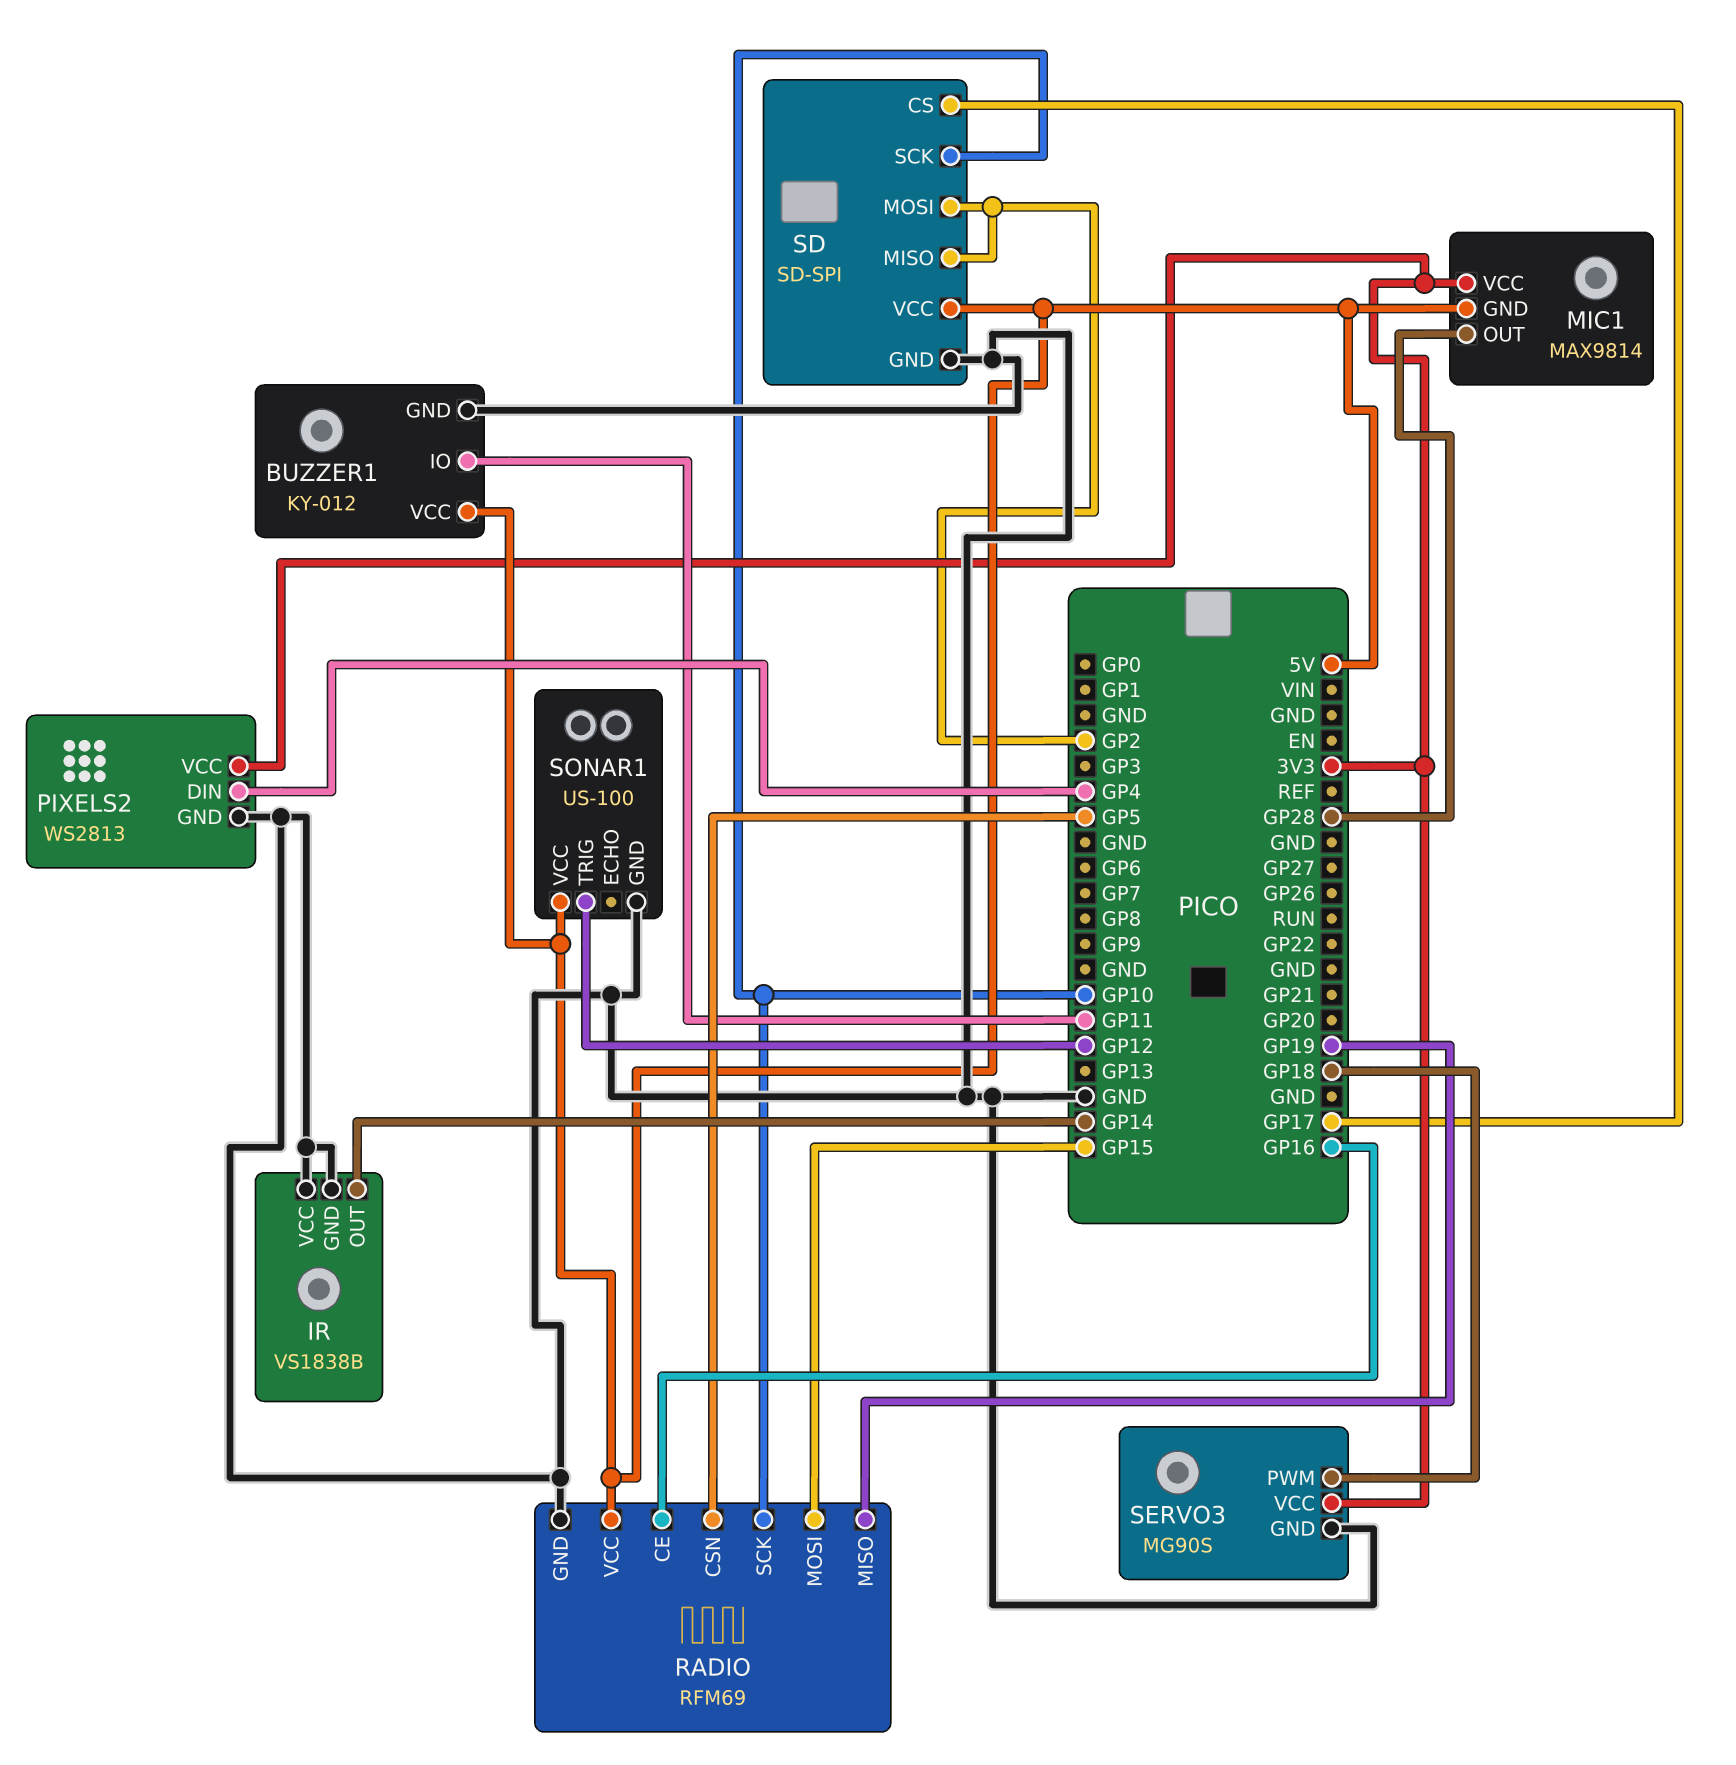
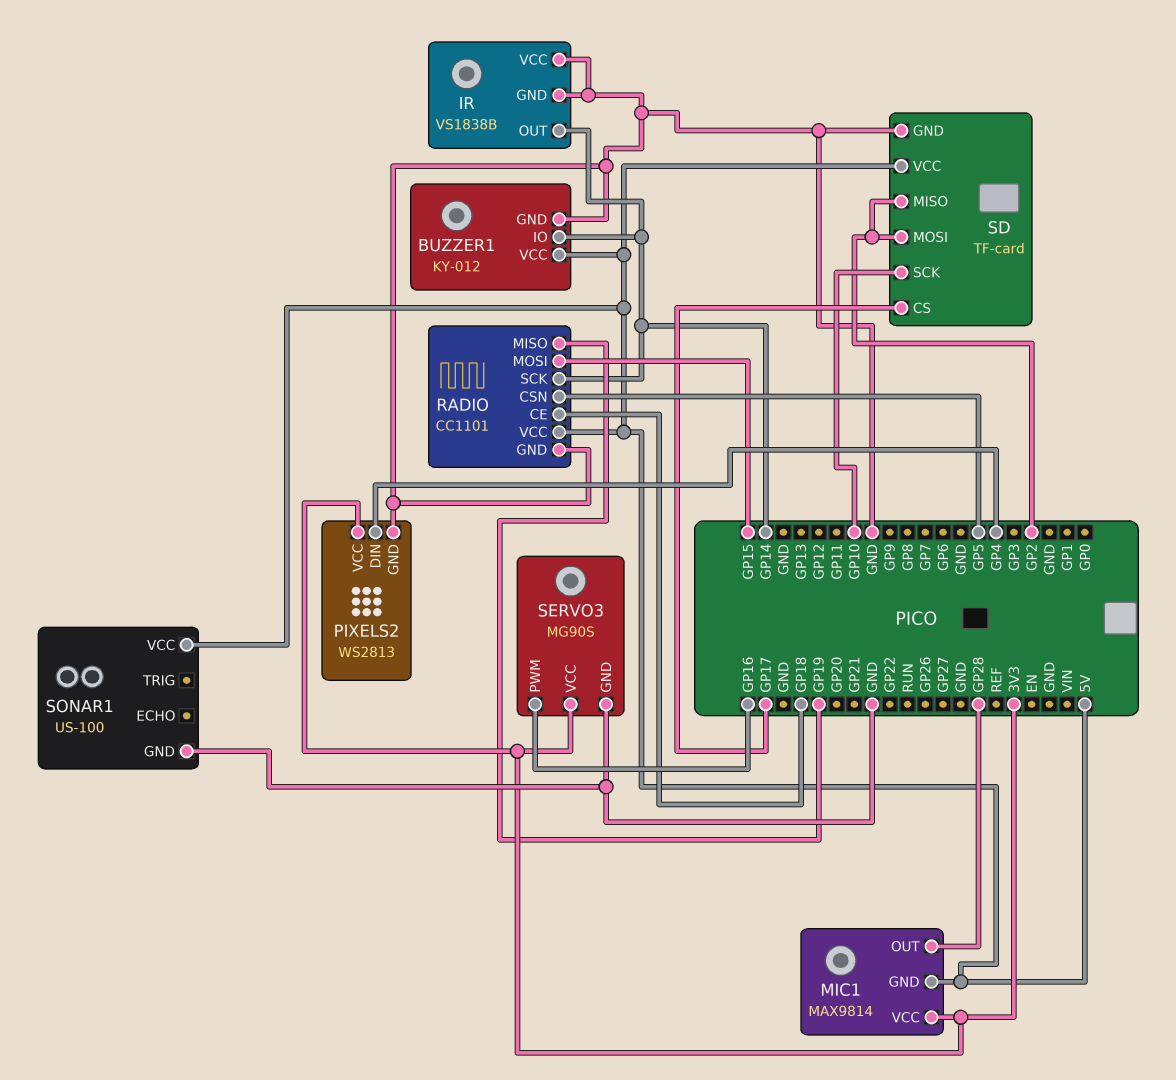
BUZZER1 pin IO: GP11 -> GP14
RADIO: RFM69 -> CC1101
RADIO pin CE: GP16 -> GP18
RADIO pin SCK: GP10 -> GP14
SD: SD-SPI -> TF-card
SERVO3 pin PWM: GP18 -> GP16
SONAR1 pin TRIG: GP12 -> none

